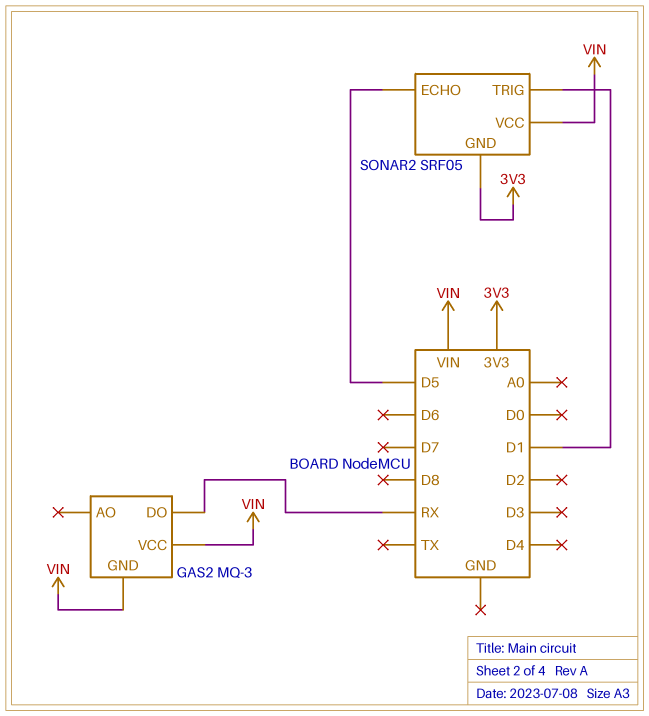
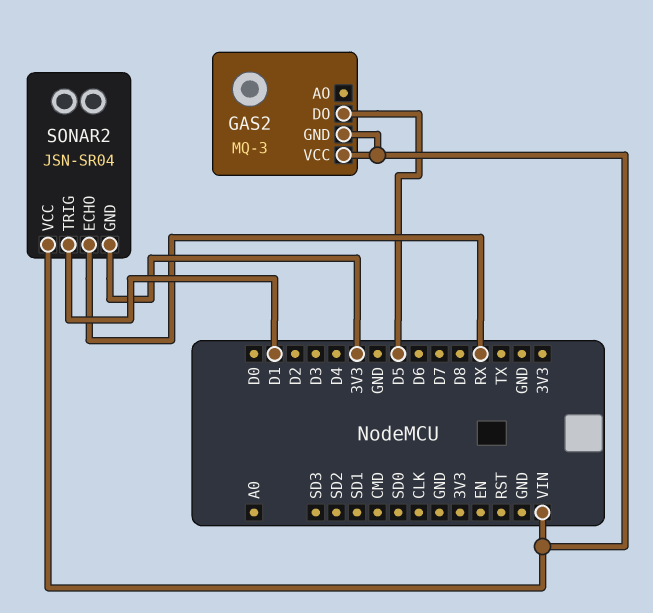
GAS2 pin DO: RX -> D5
SONAR2: SRF05 -> JSN-SR04
SONAR2 pin ECHO: D5 -> RX

